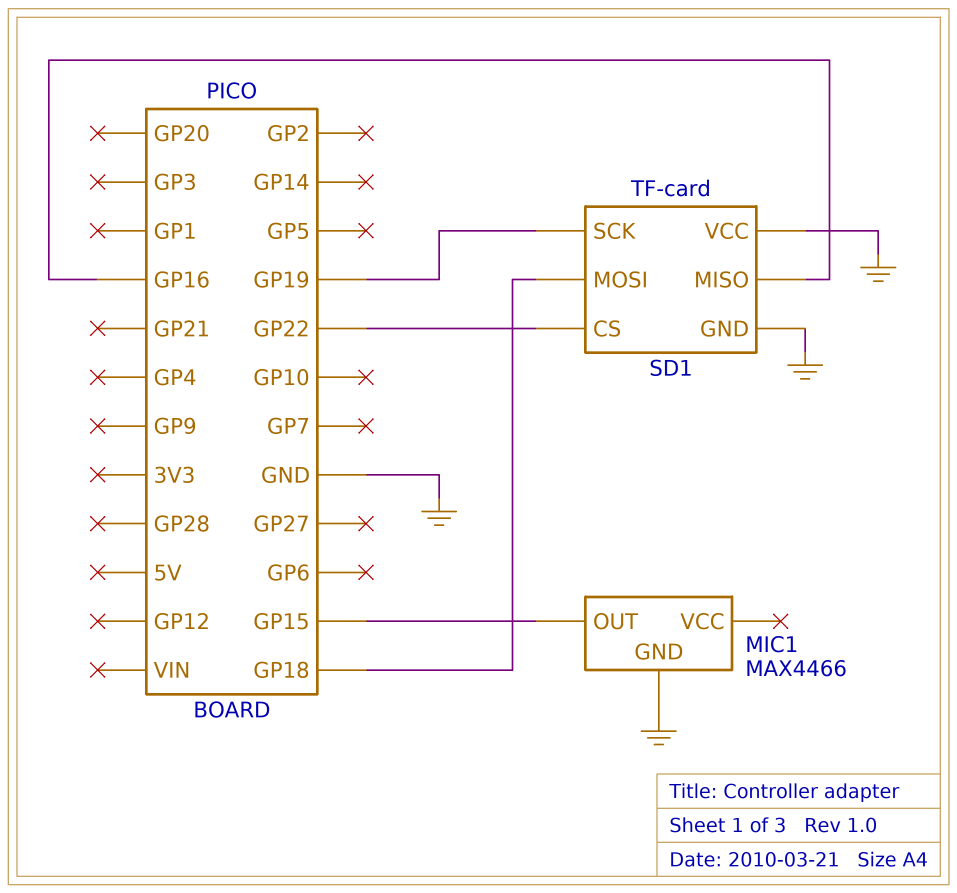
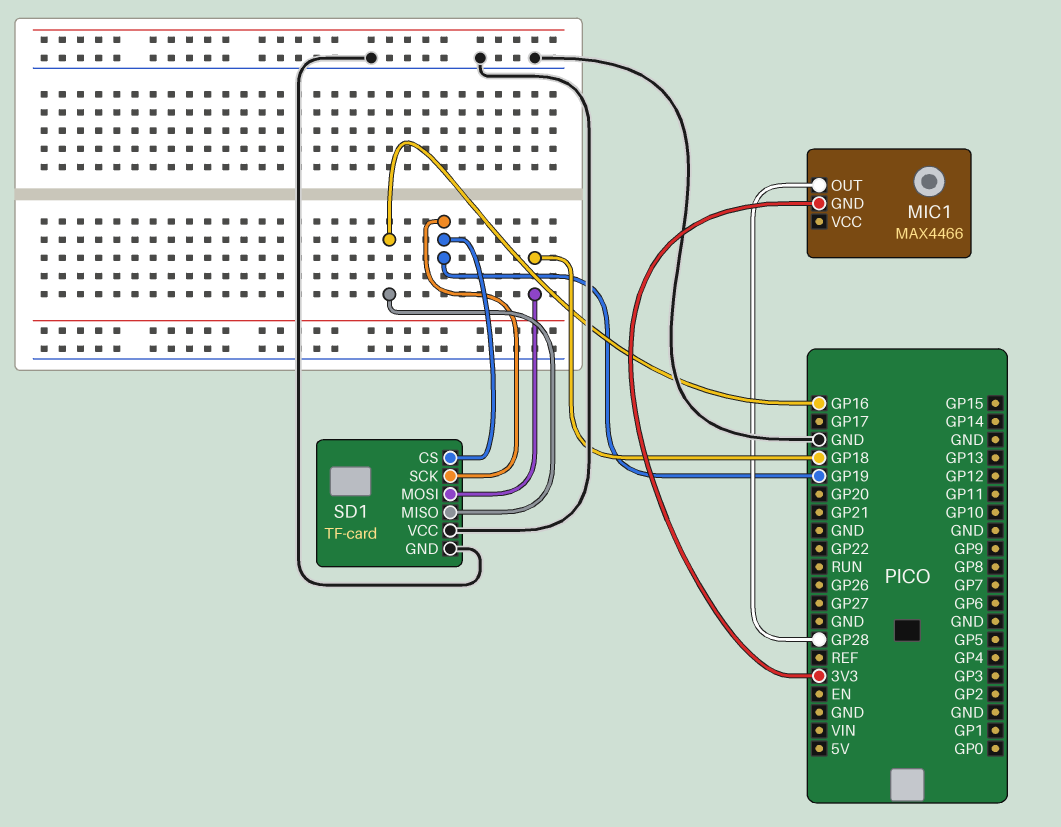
MIC1 pin GND: GND -> 3V3
MIC1 pin OUT: GP15 -> GP28
SD1 pin CS: GP22 -> GP19

